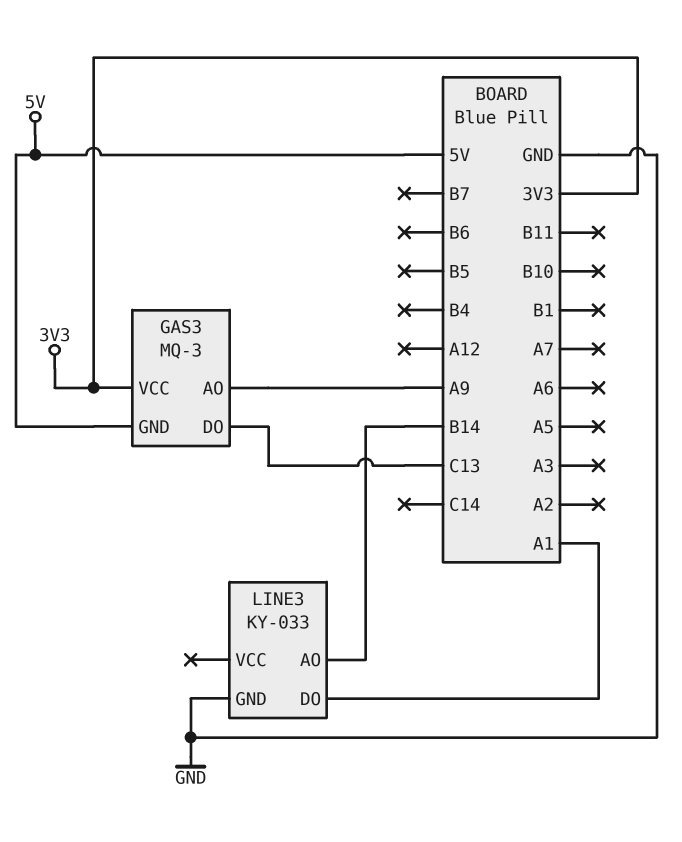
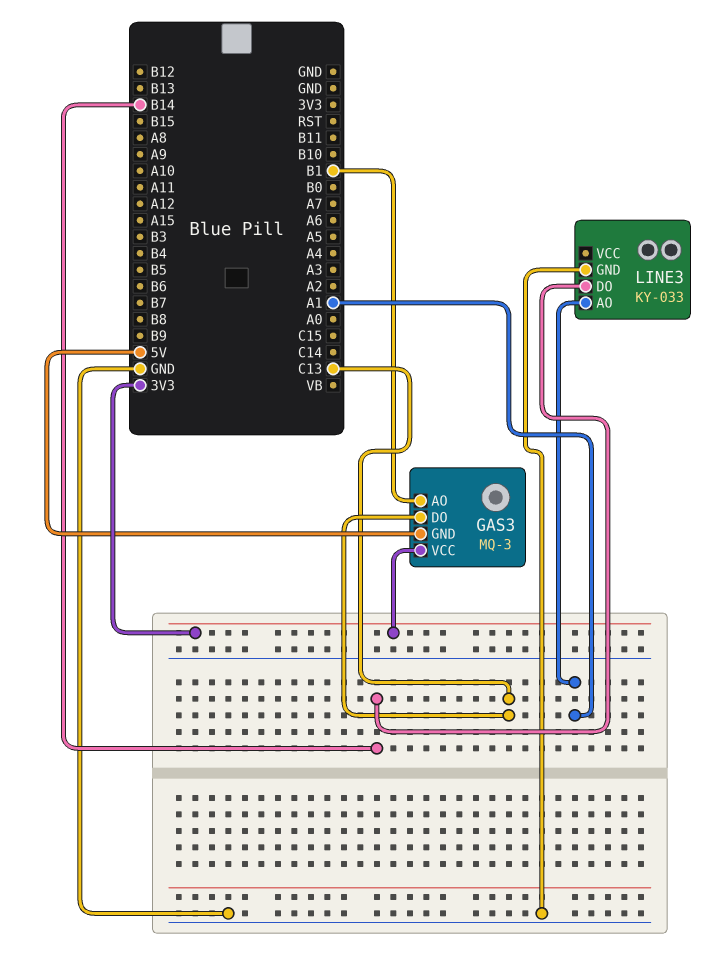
GAS3 pin AO: A9 -> B1
LINE3 pin AO: B14 -> A1
LINE3 pin DO: A1 -> B14

